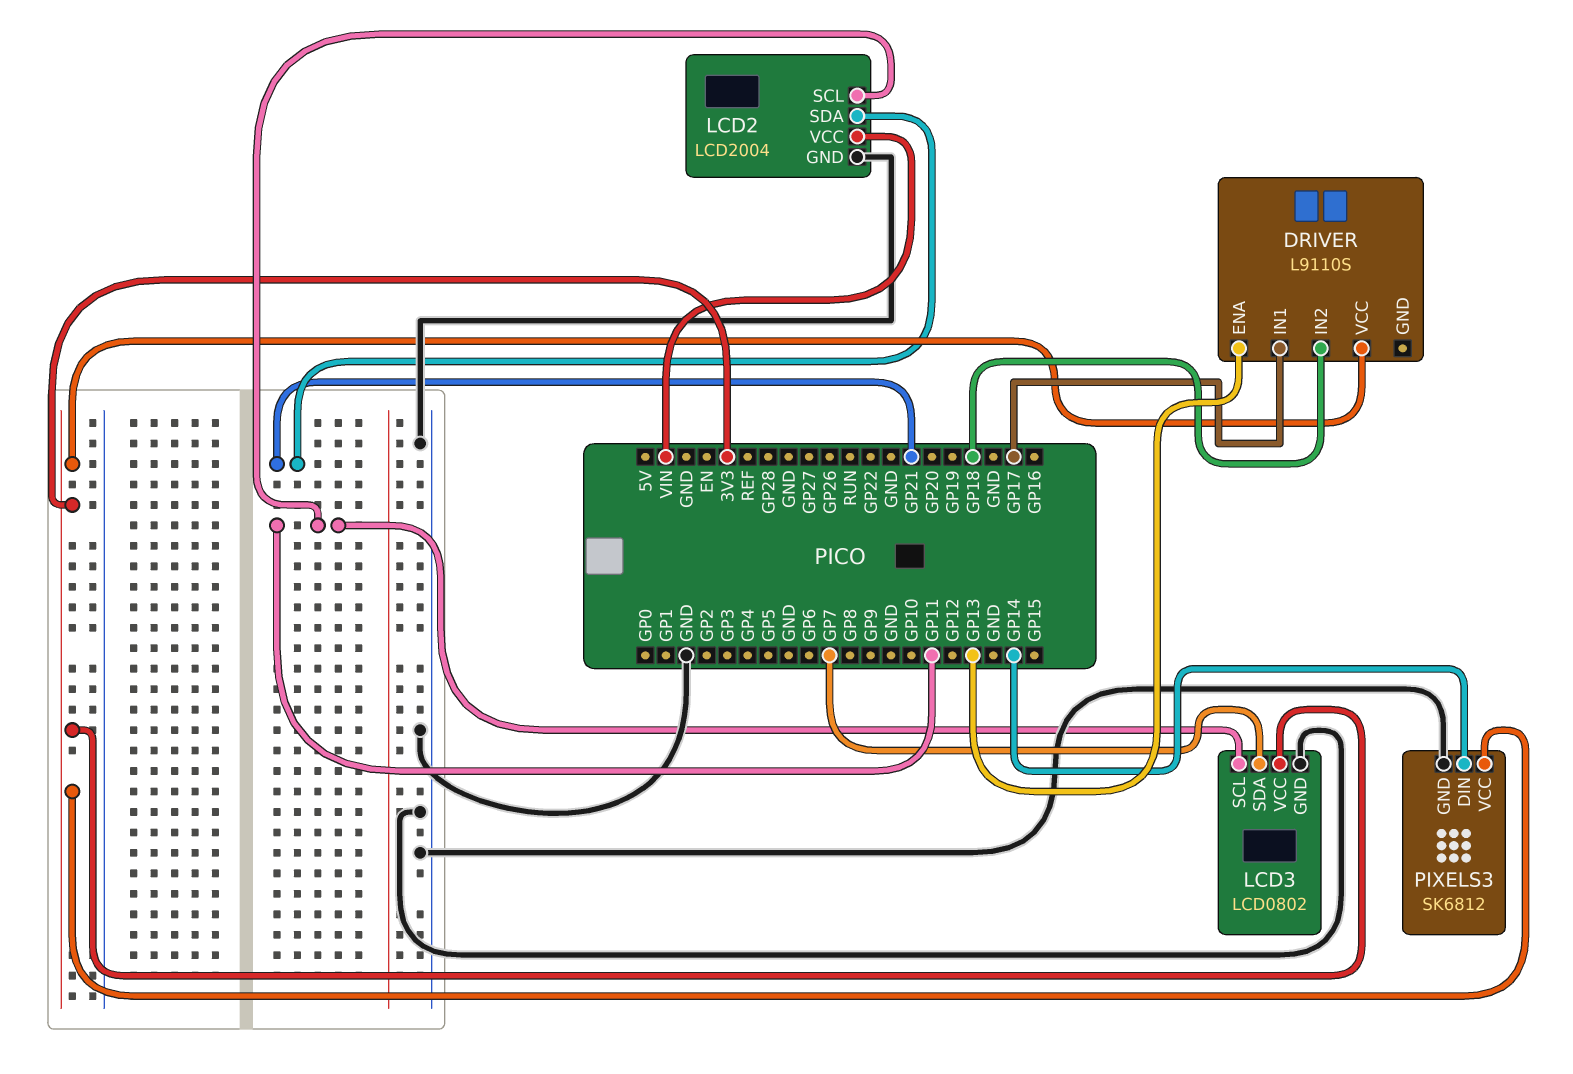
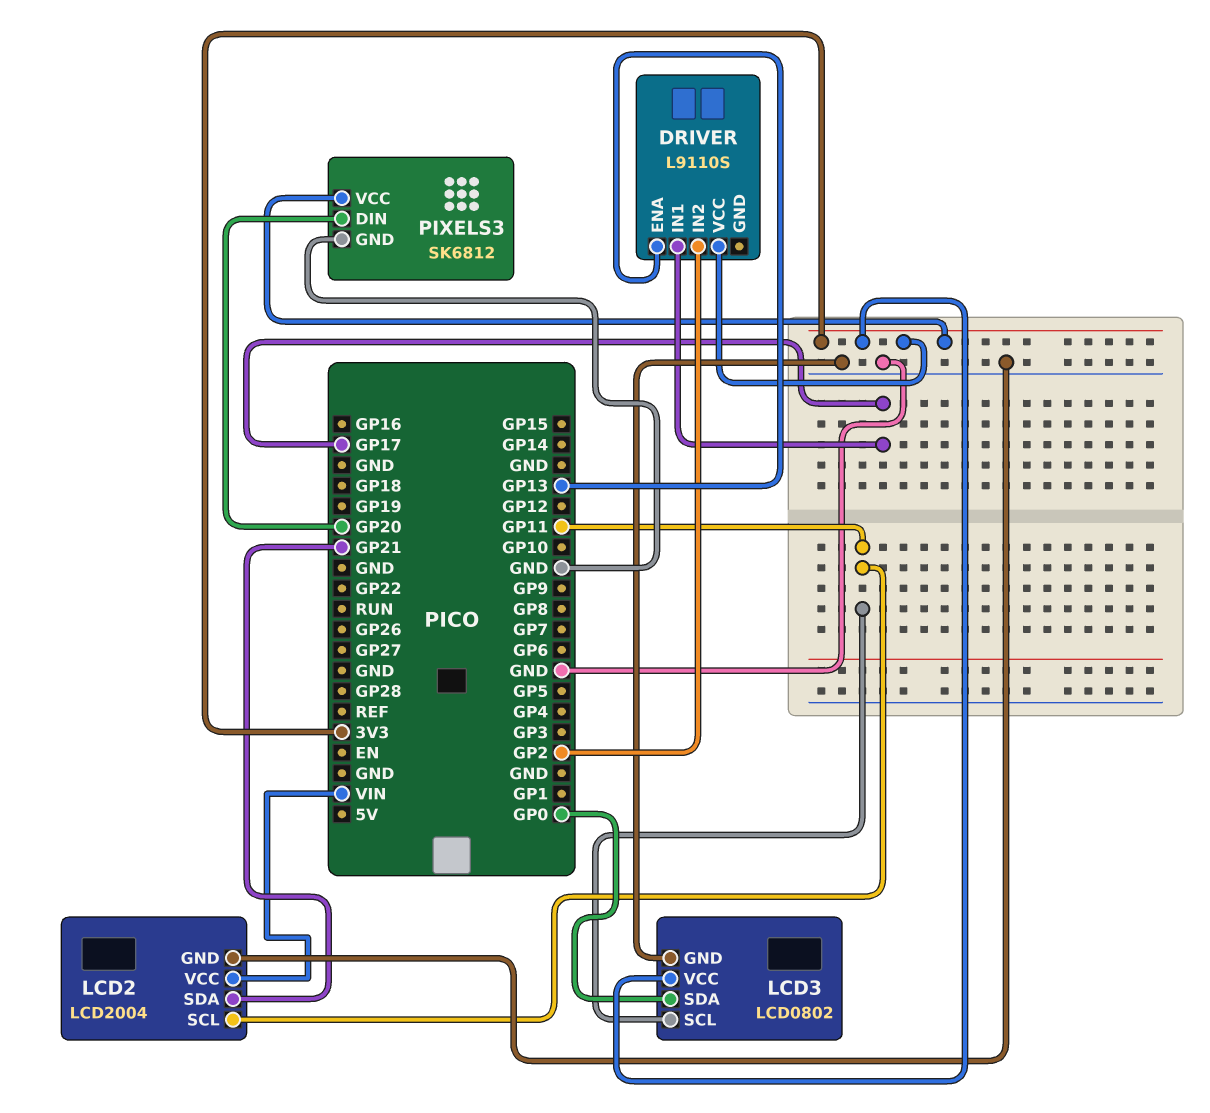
DRIVER pin IN2: GP18 -> GP2
LCD3 pin SDA: GP7 -> GP0
PIXELS3 pin DIN: GP14 -> GP20

